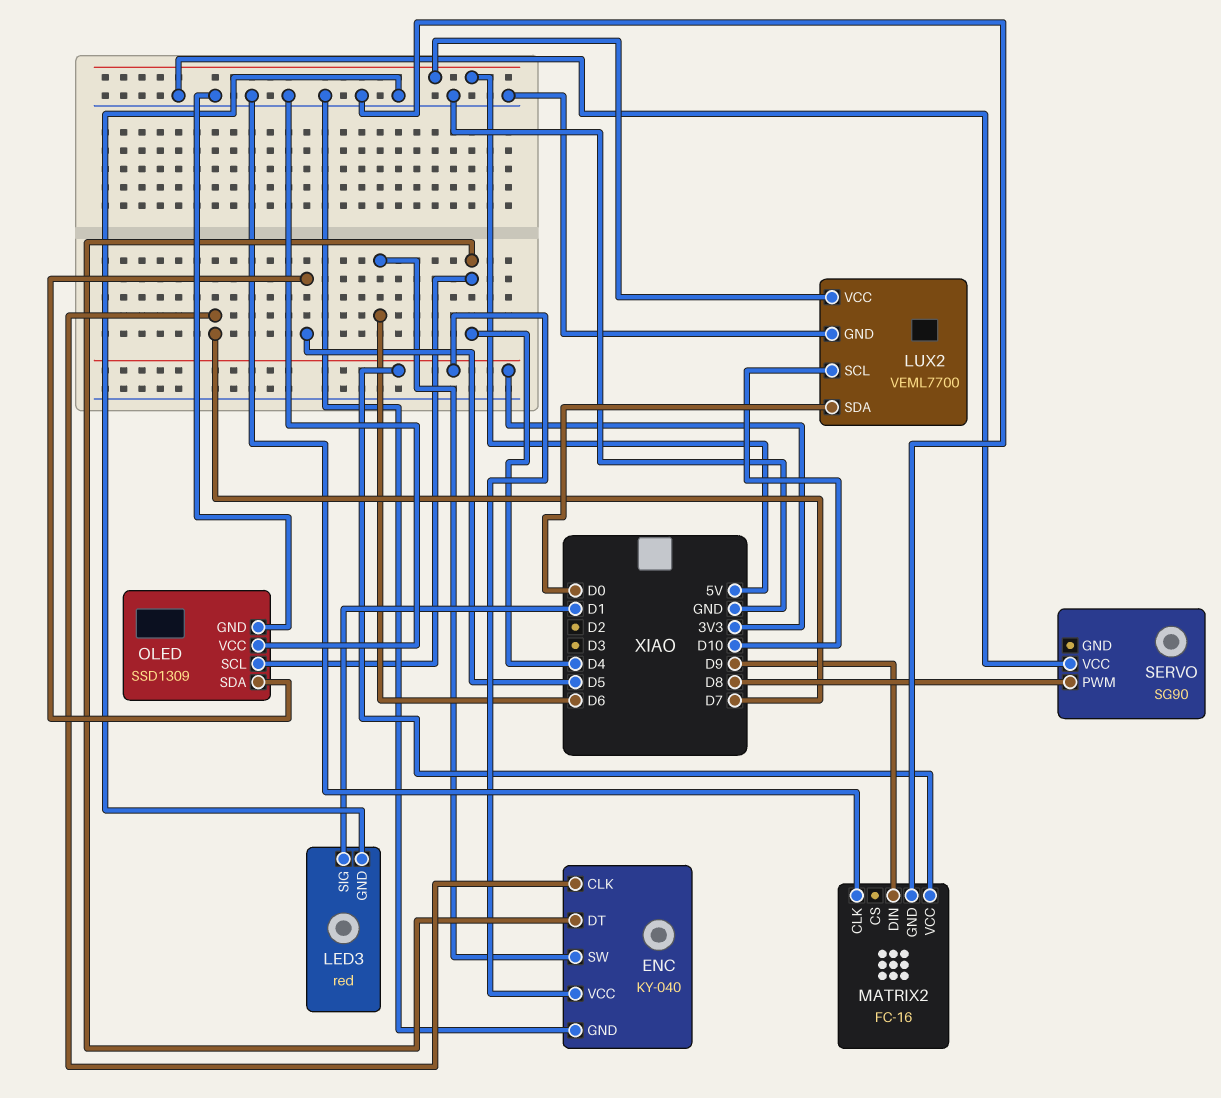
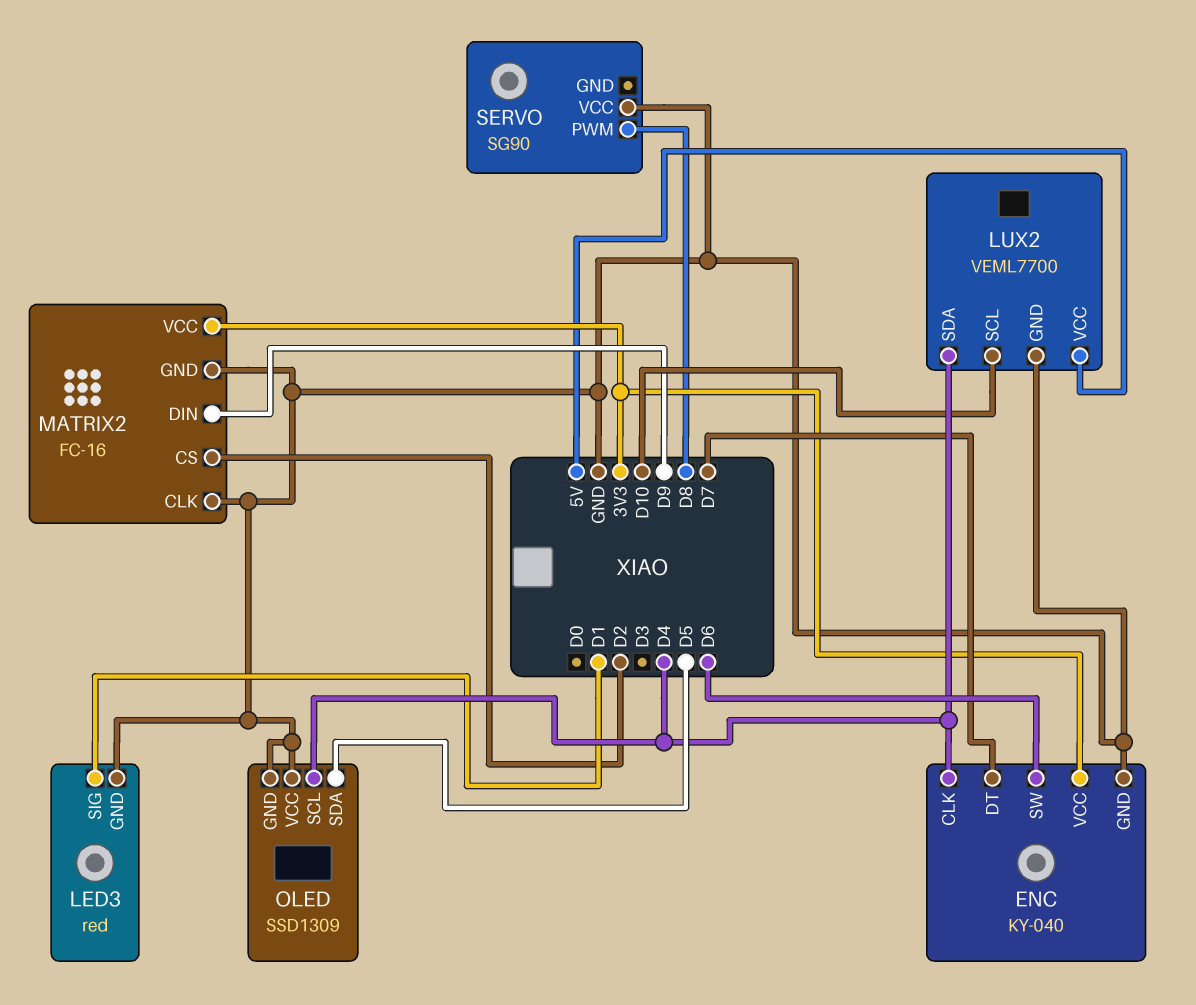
ENC pin CLK: D7 -> D4
ENC pin DT: D4 -> D7
LUX2 pin SDA: D0 -> D4
MATRIX2 pin CS: none -> D2

